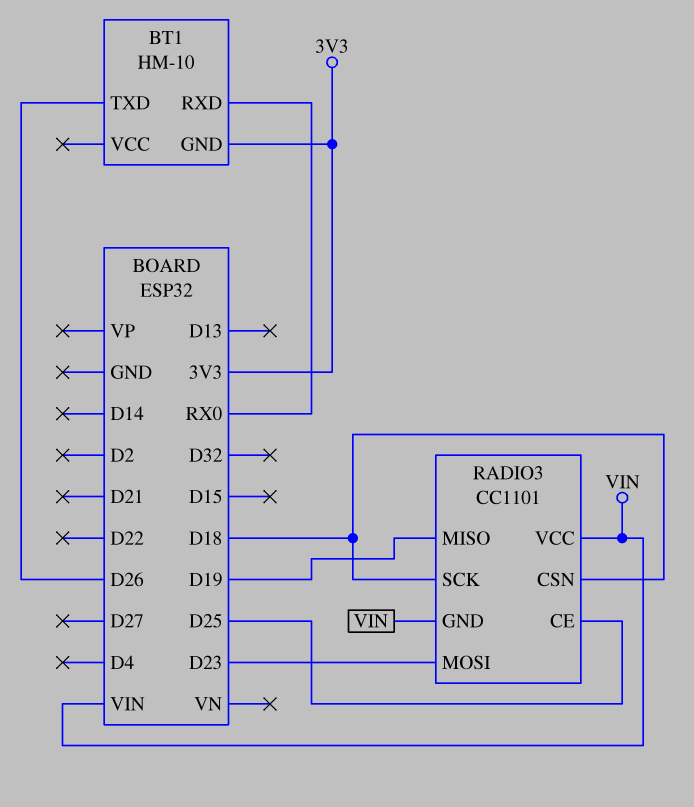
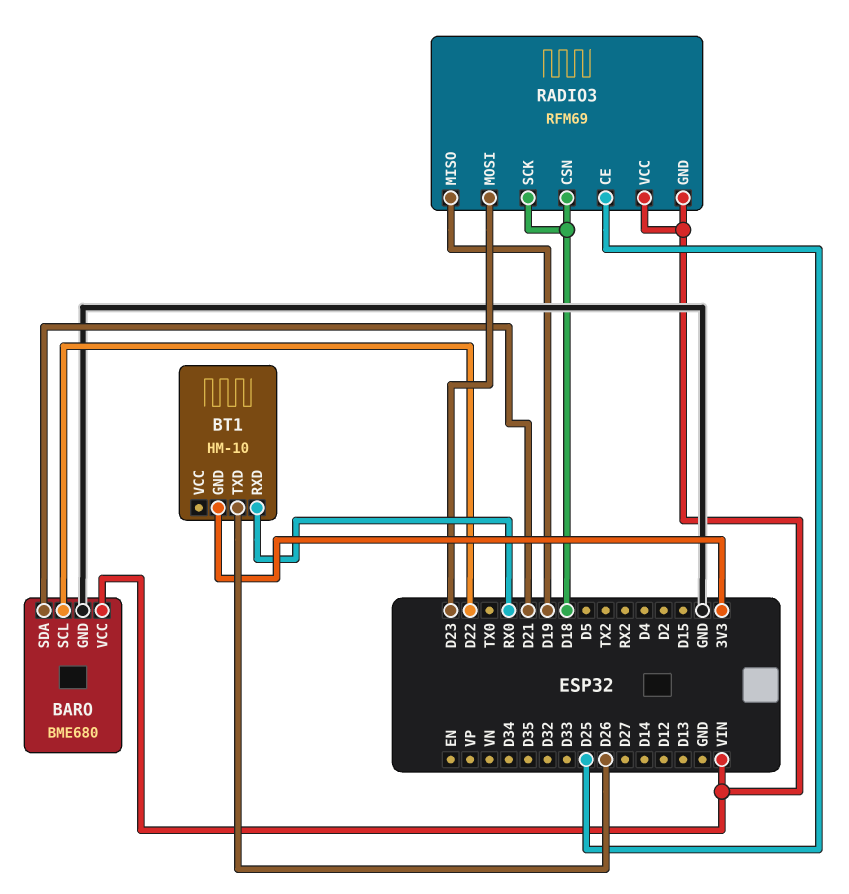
BARO: none -> BME680
BARO pin GND: none -> GND
BARO pin SCL: none -> D22
BARO pin SDA: none -> D21
BARO pin VCC: none -> VIN
RADIO3: CC1101 -> RFM69

